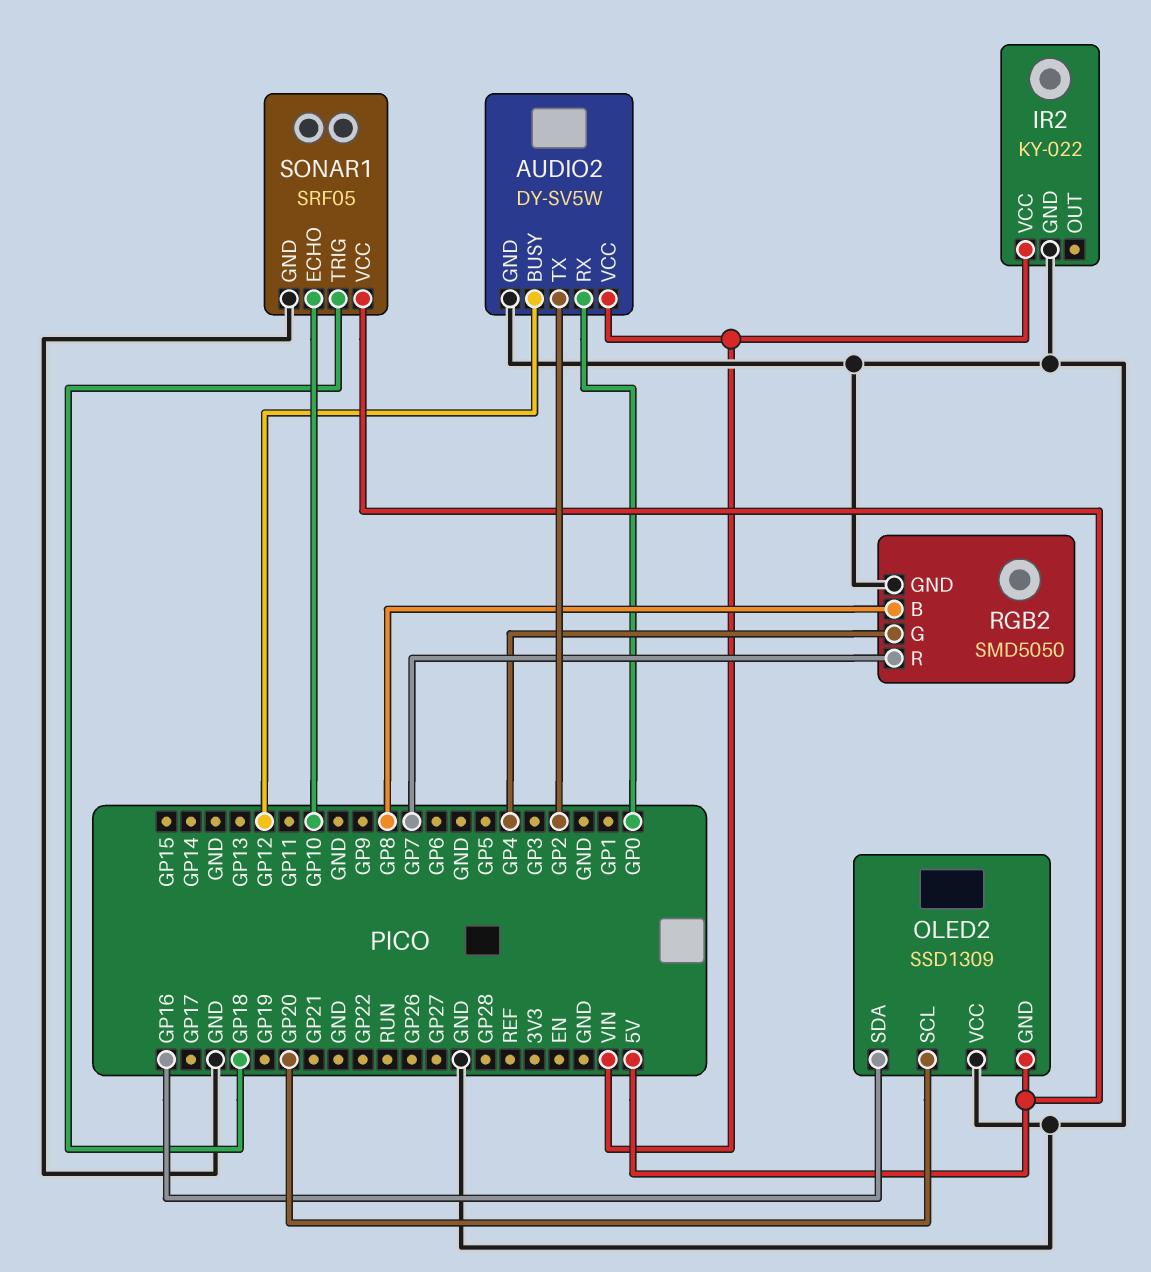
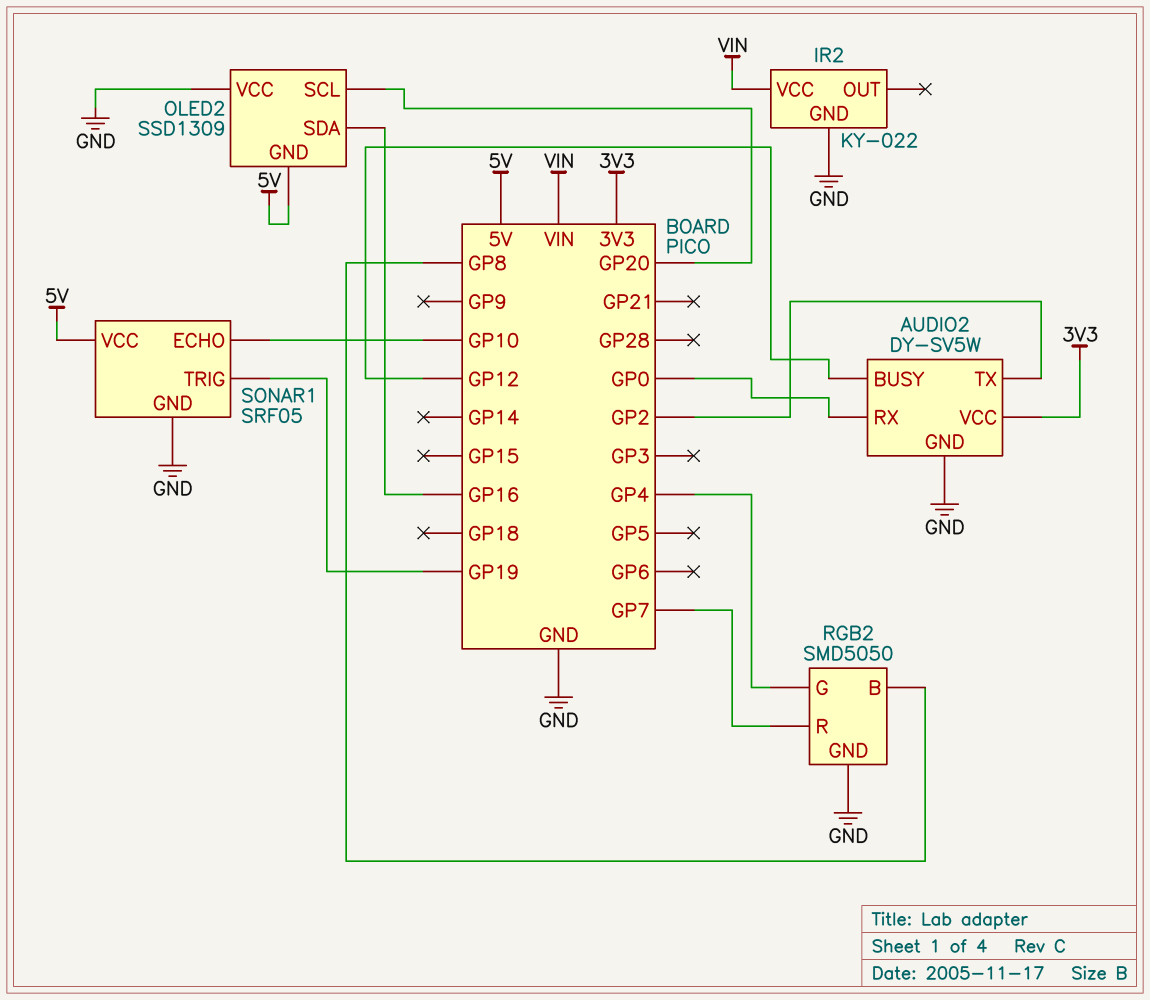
AUDIO2 pin VCC: VIN -> 3V3
SONAR1 pin TRIG: GP18 -> GP19

